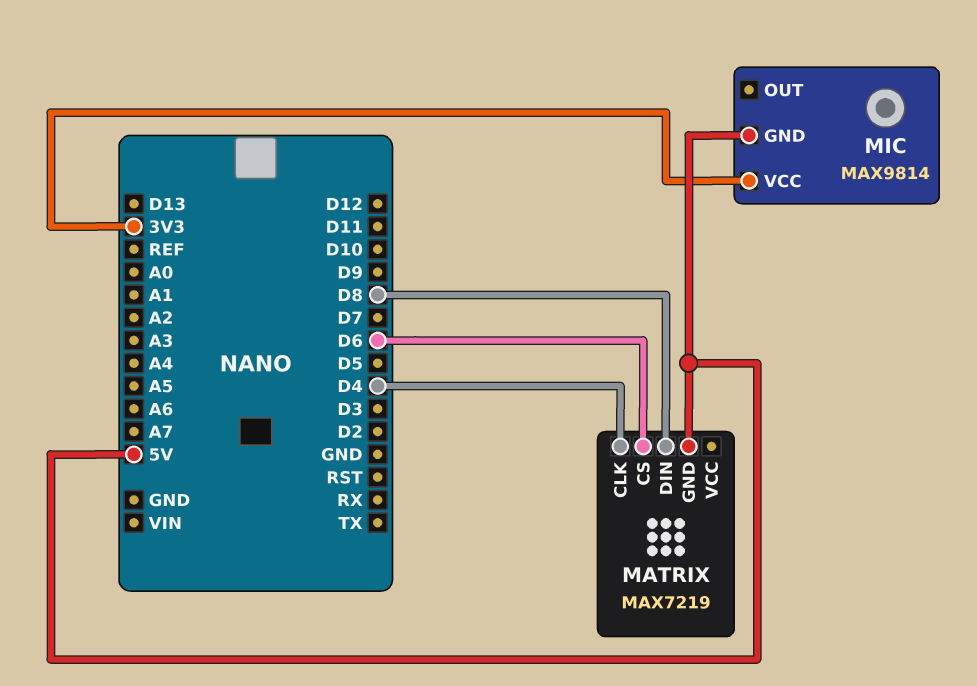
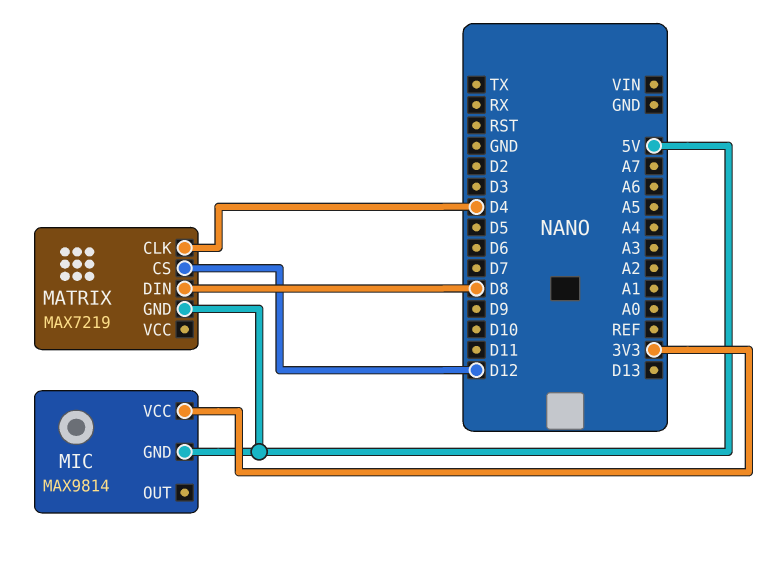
MATRIX pin CS: D6 -> D12

